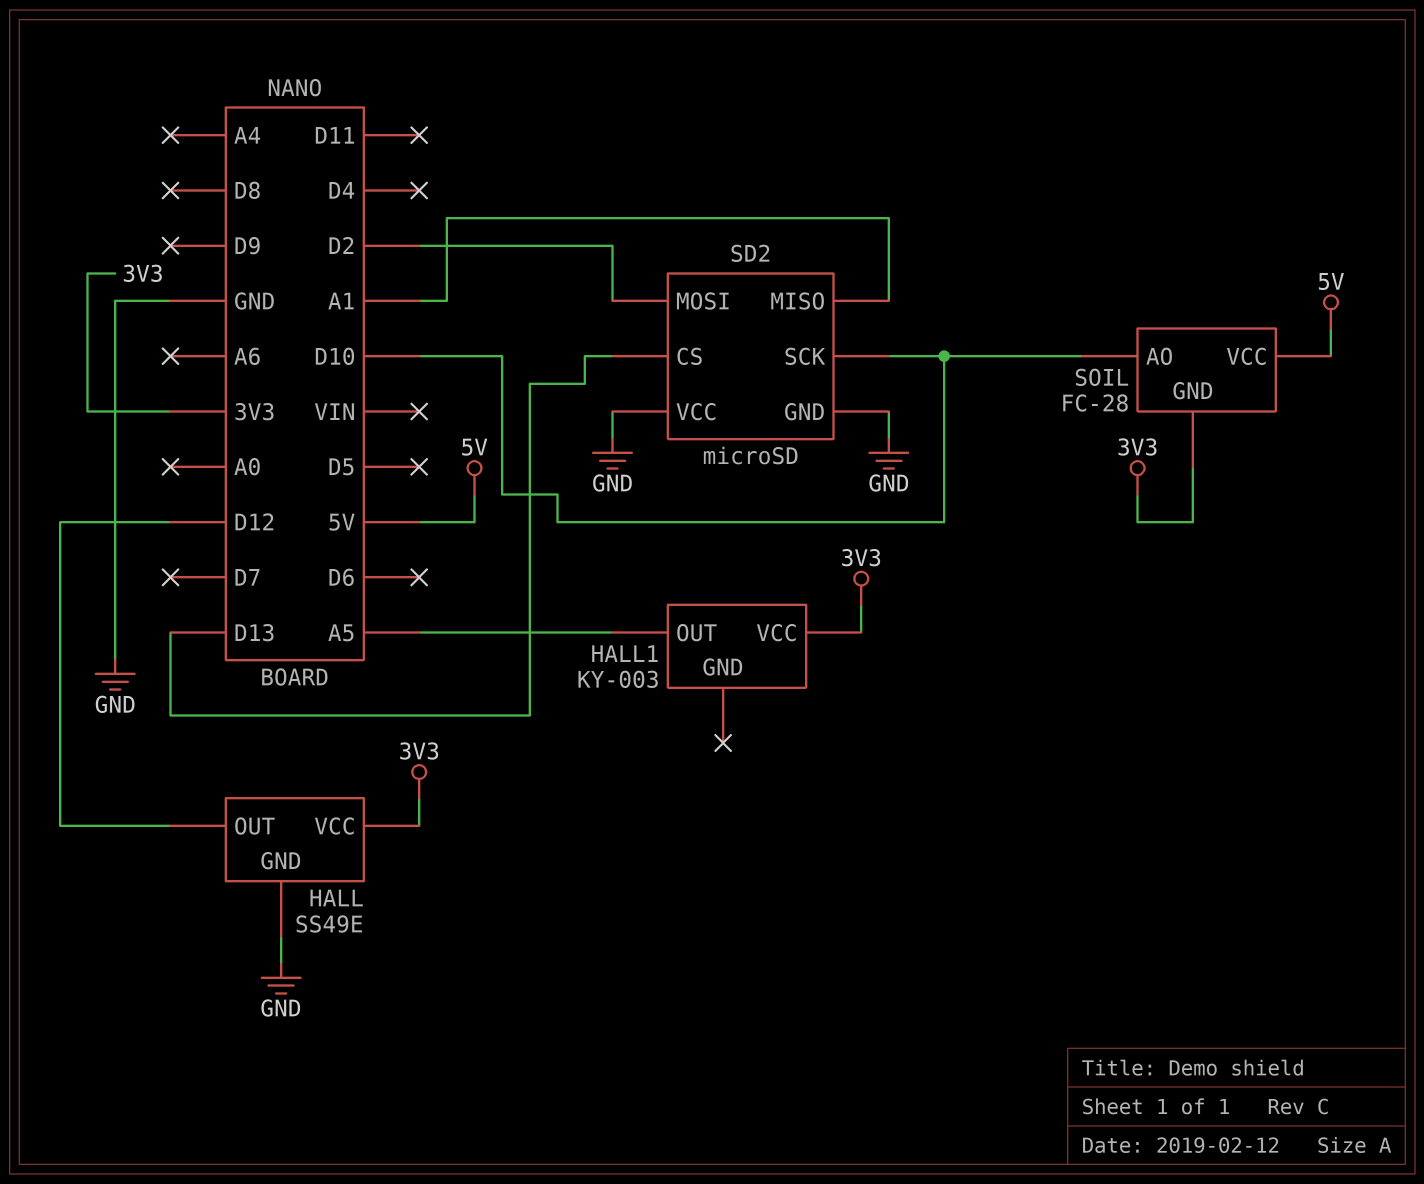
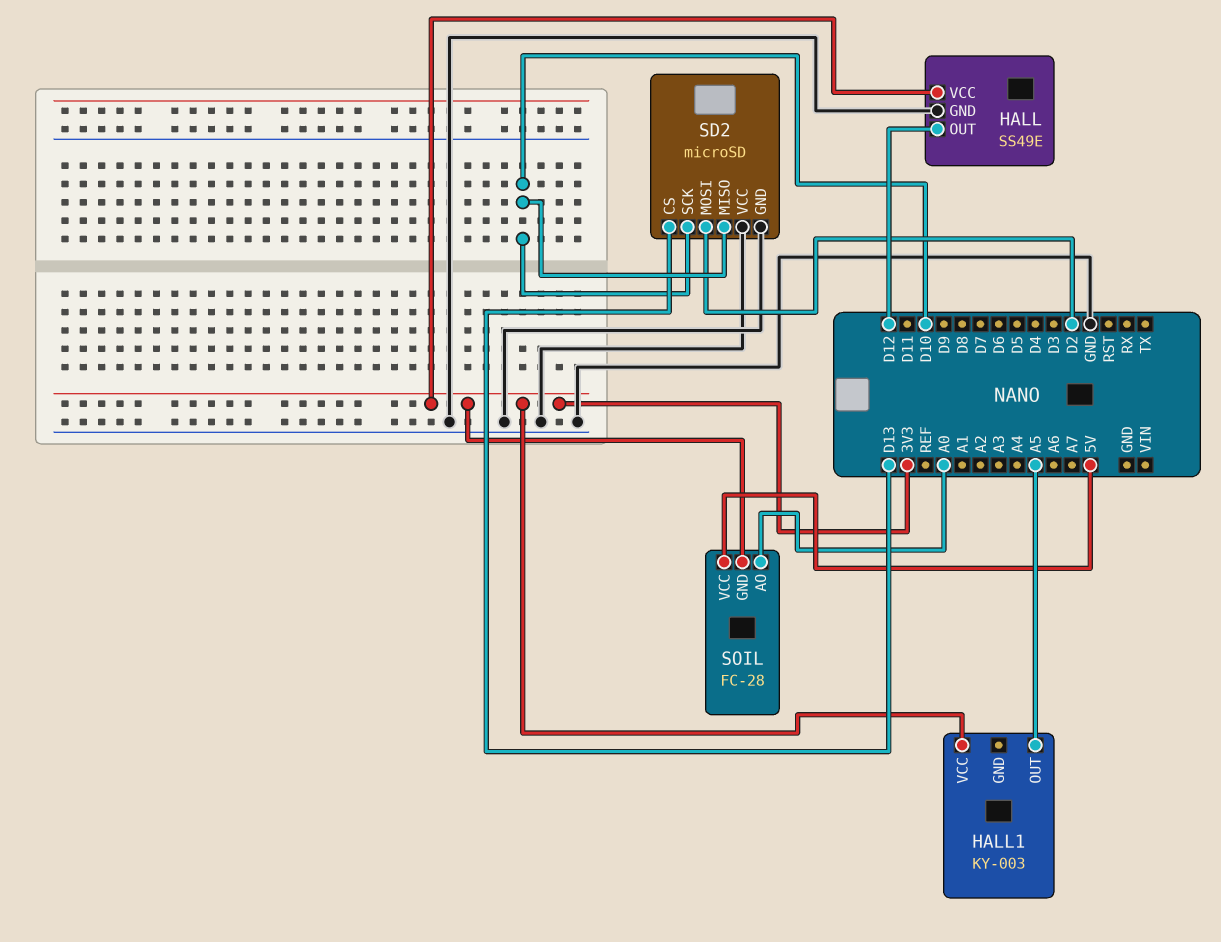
SD2 pin MISO: A1 -> D10
SOIL pin AO: D10 -> A0

